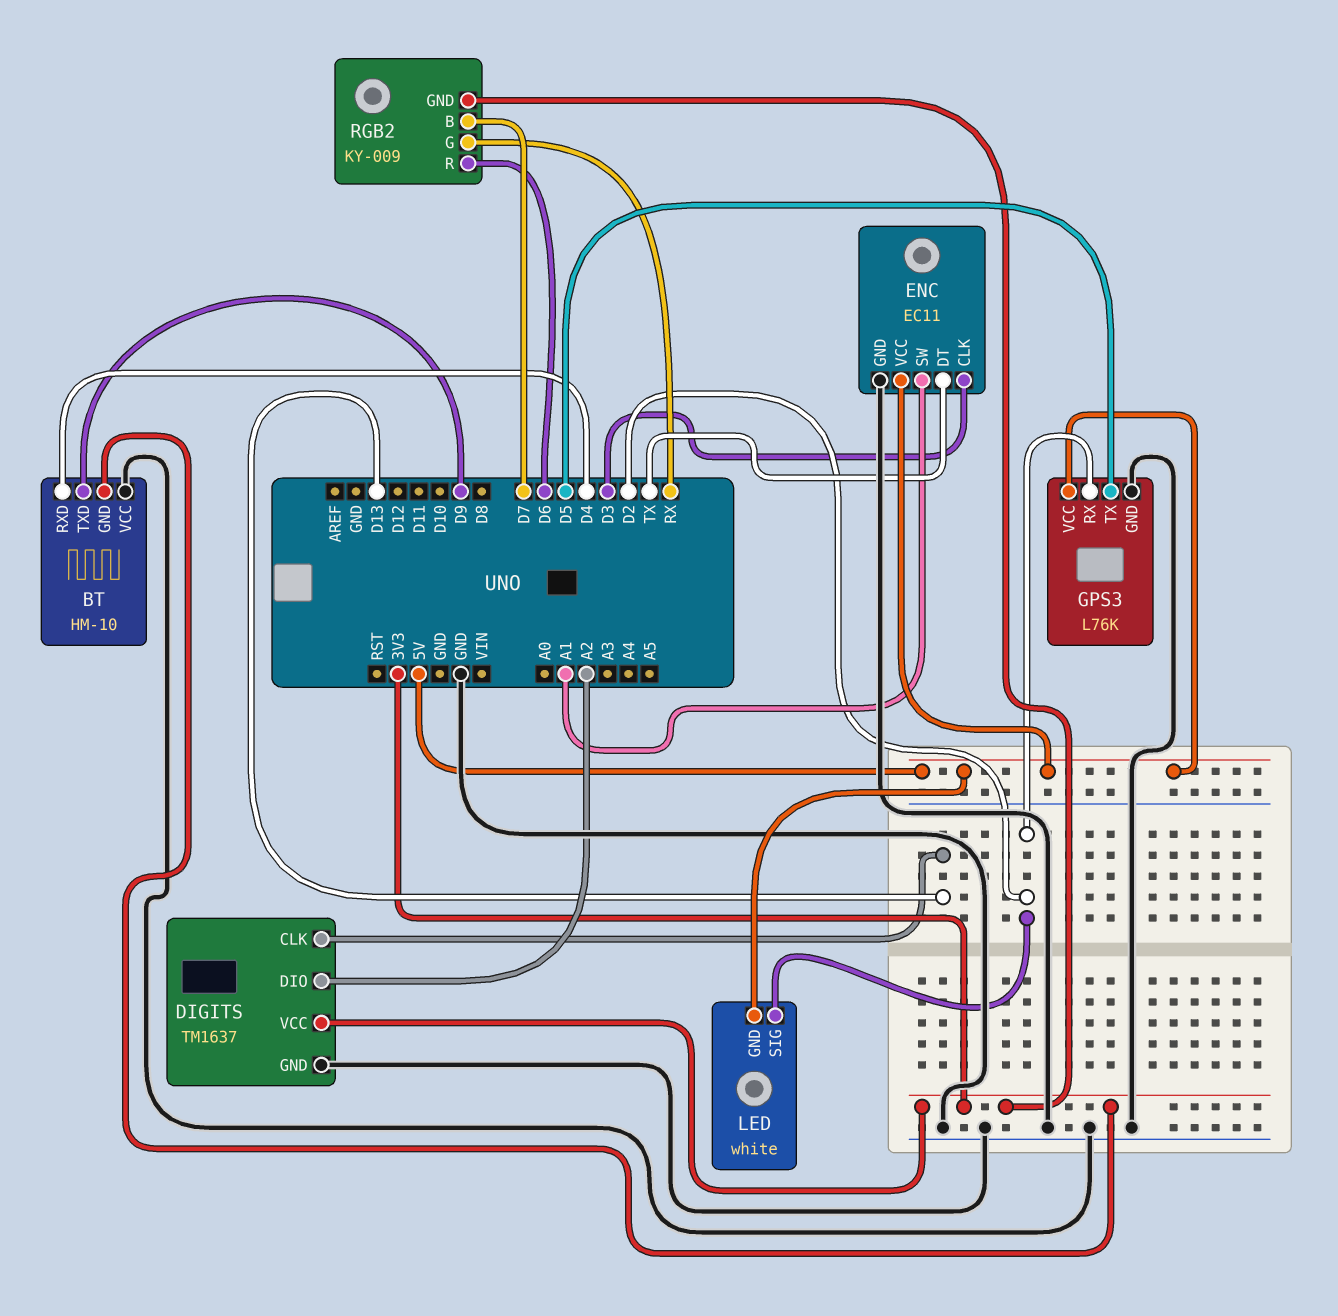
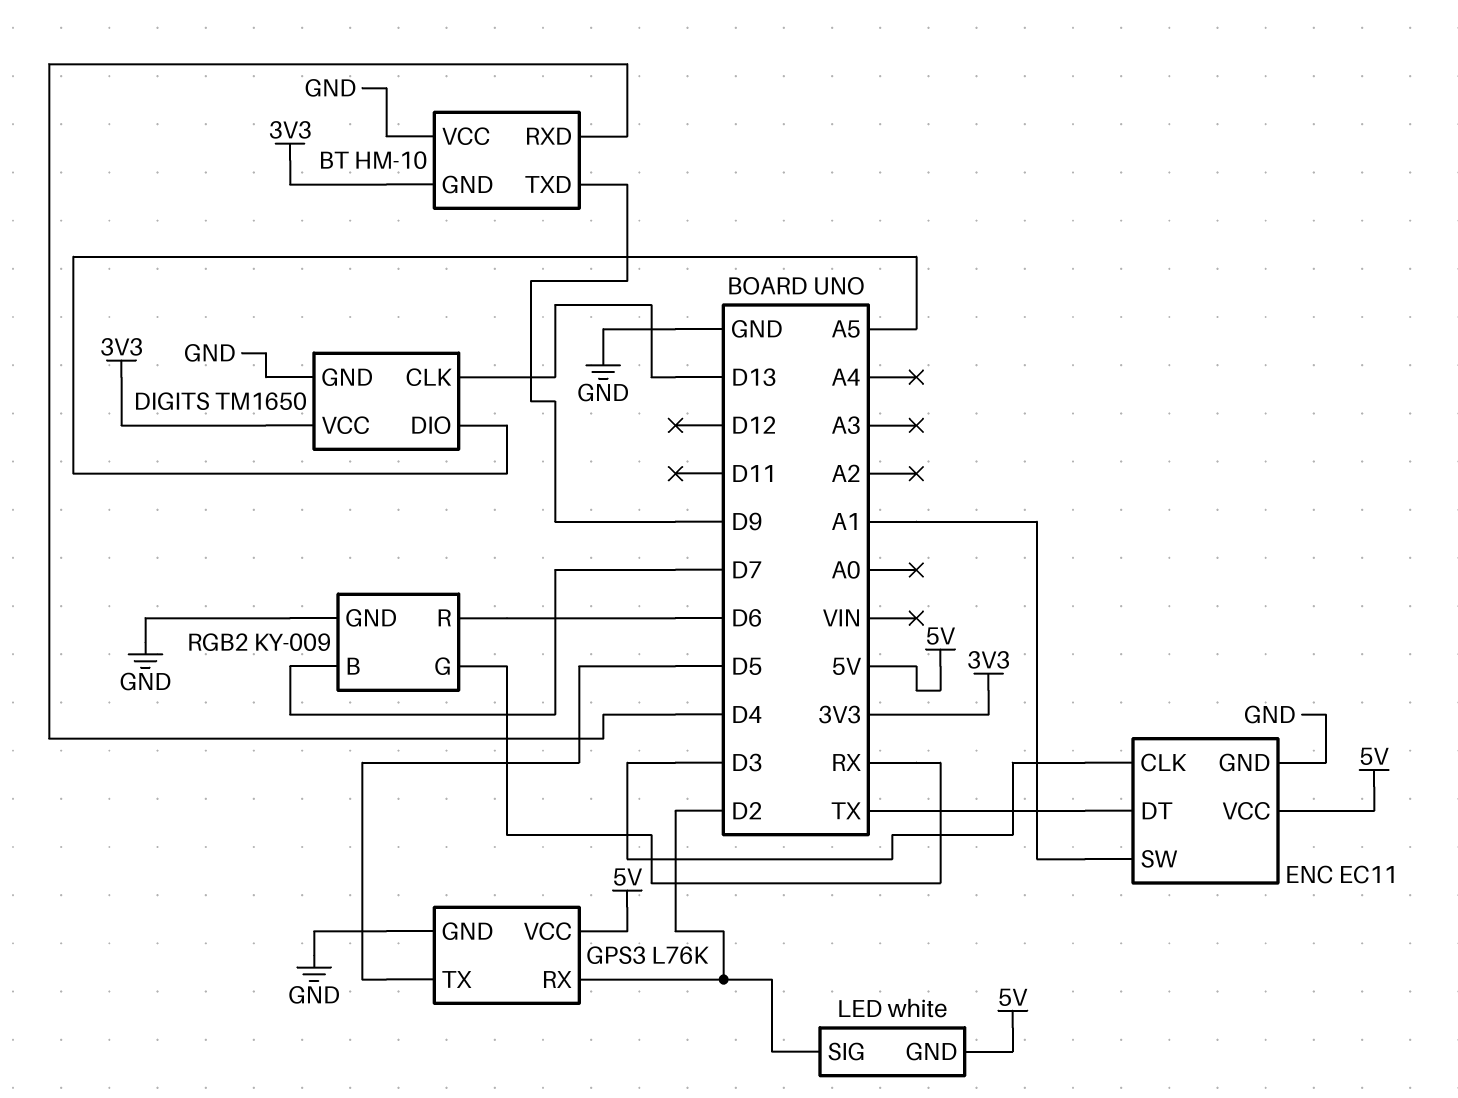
DIGITS: TM1637 -> TM1650
DIGITS pin DIO: A2 -> A5
RGB2 pin GND: 3V3 -> GND

